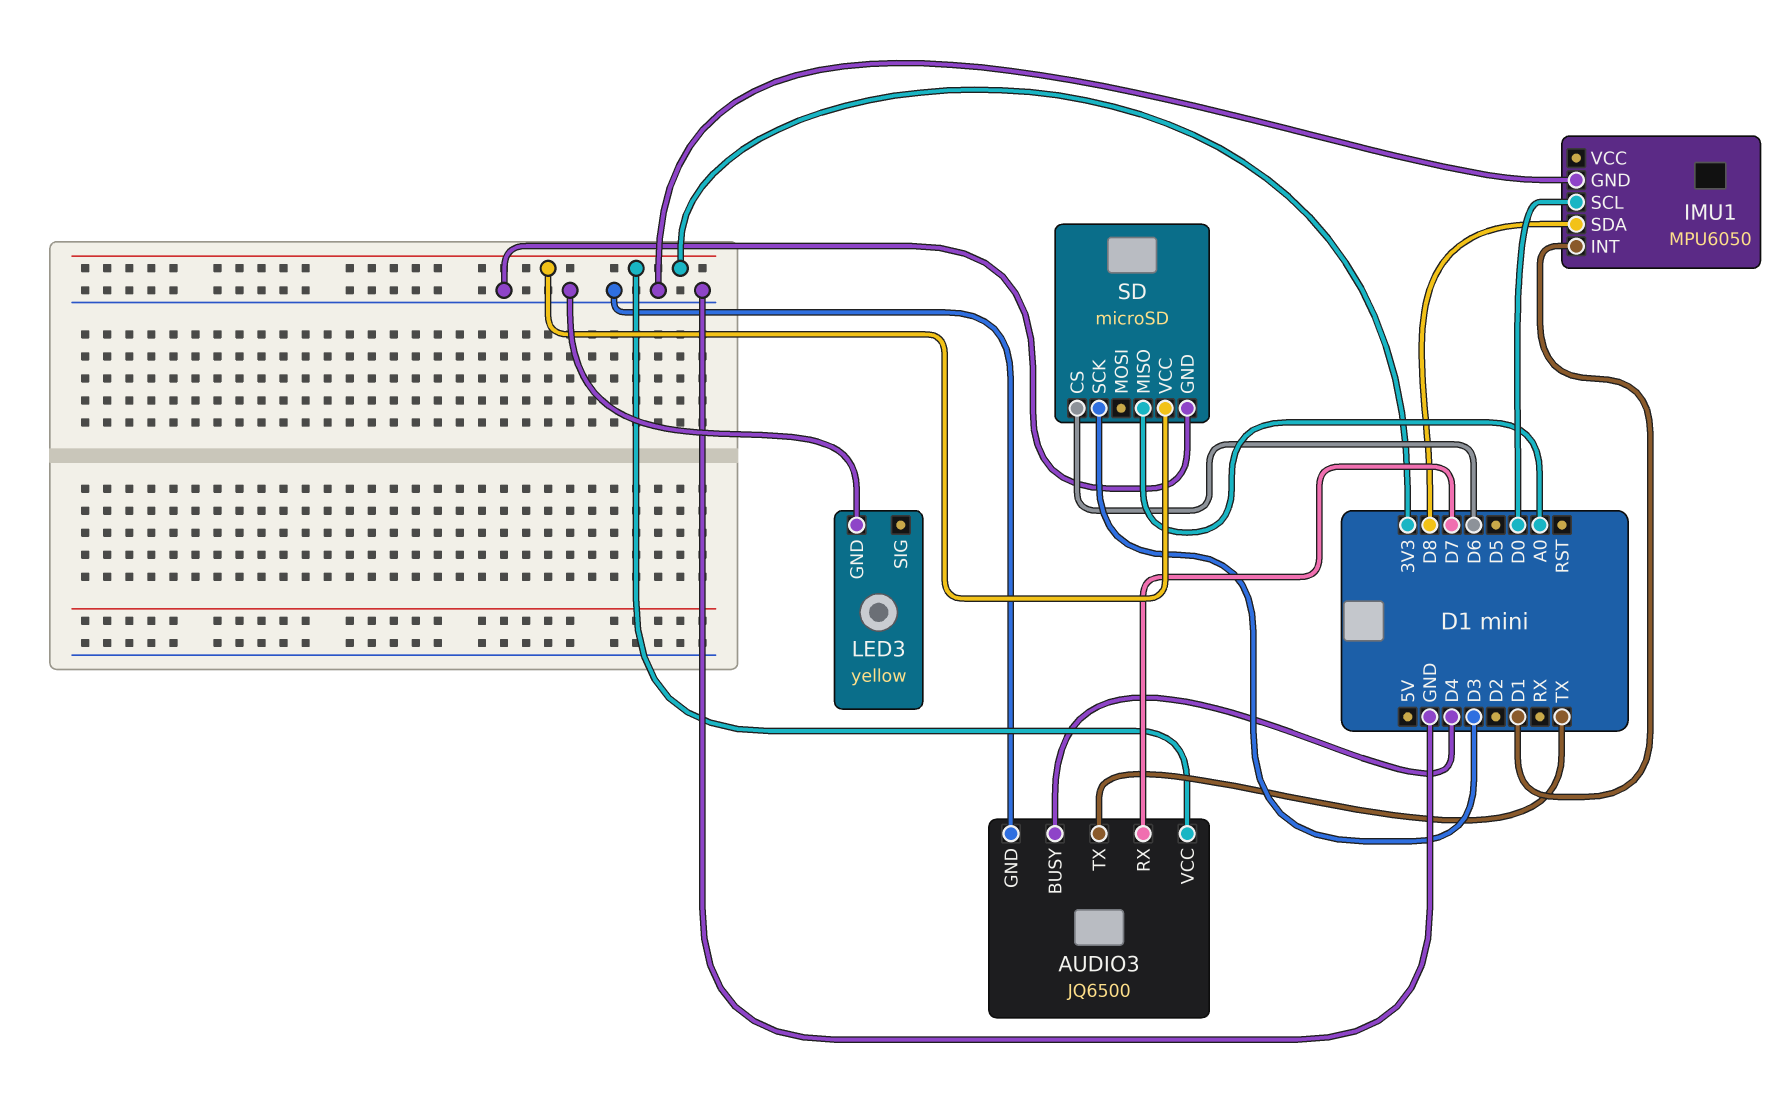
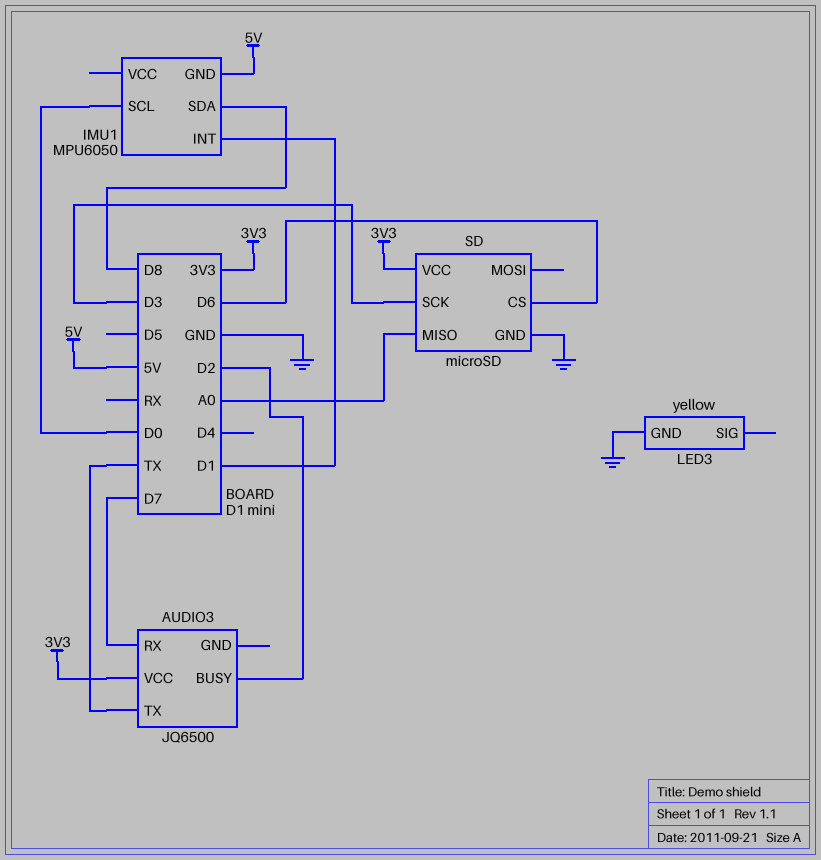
AUDIO3 pin BUSY: D4 -> D2
AUDIO3 pin GND: GND -> none
IMU1 pin GND: GND -> 5V

